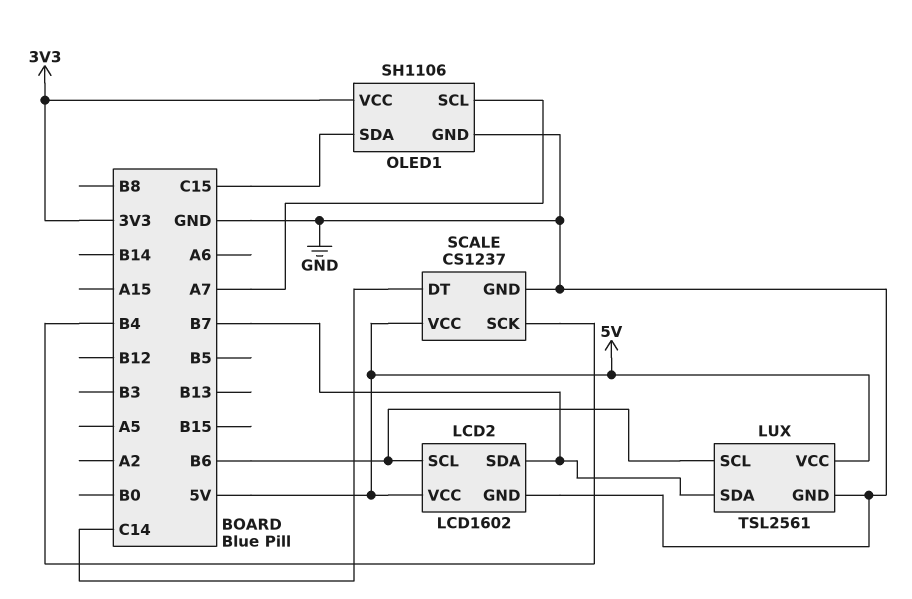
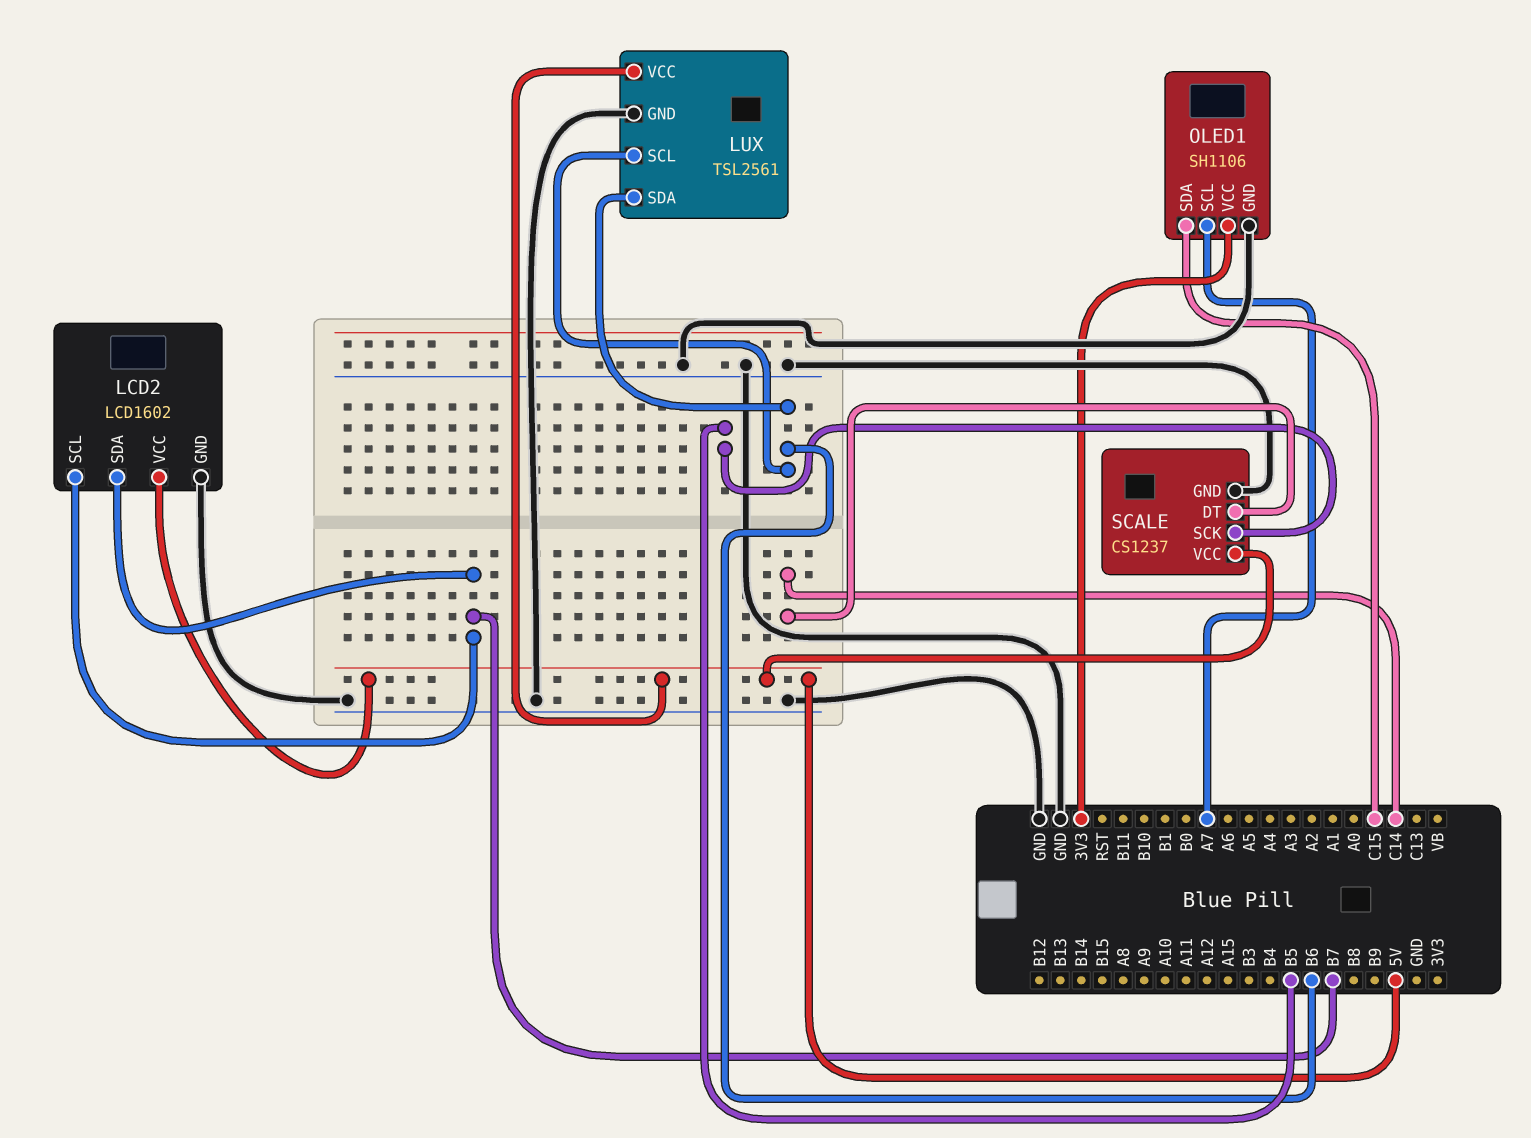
LCD2 pin SCL: B6 -> B7
LUX pin SDA: B7 -> B6
SCALE pin SCK: B4 -> B5

